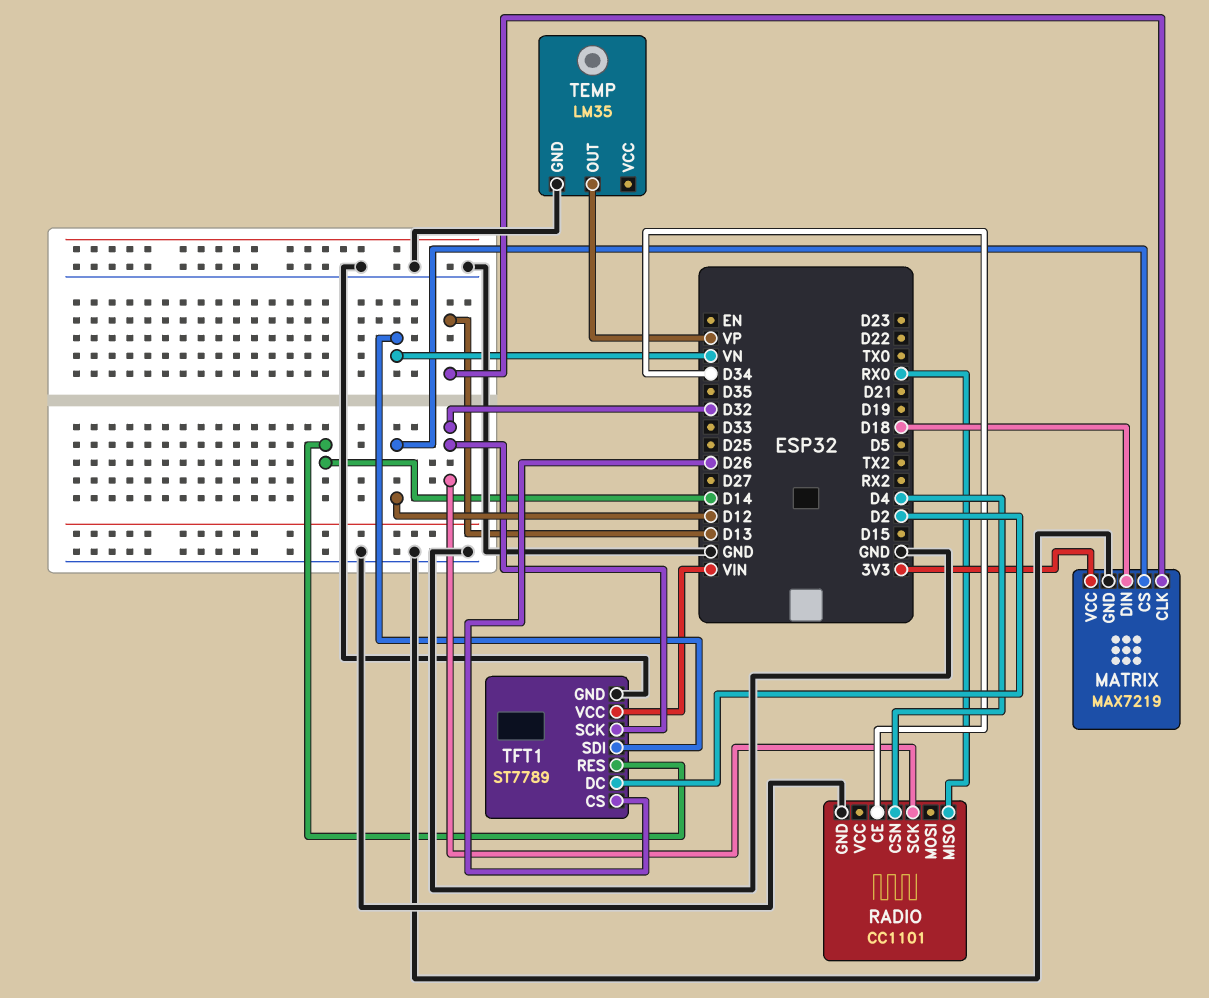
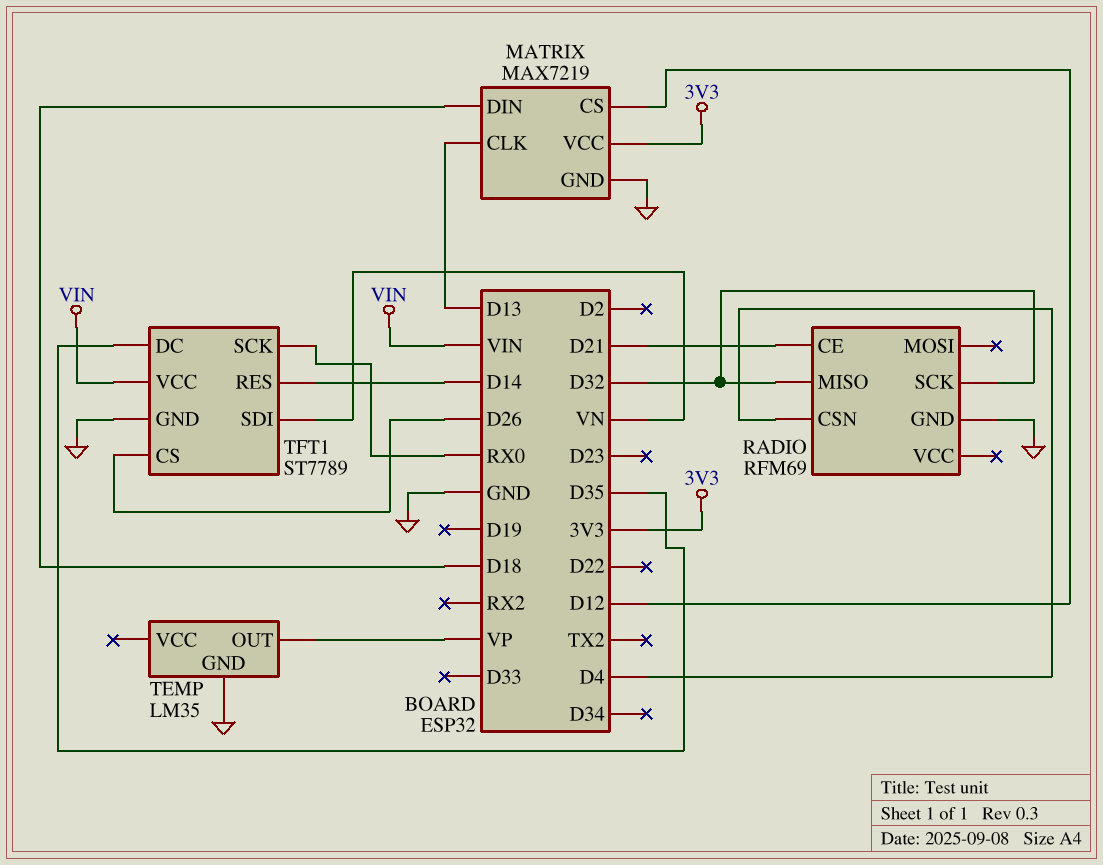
RADIO: CC1101 -> RFM69
RADIO pin CE: D34 -> D21
RADIO pin MISO: RX0 -> D32
TFT1 pin DC: D2 -> D35
TFT1 pin SCK: D32 -> RX0

